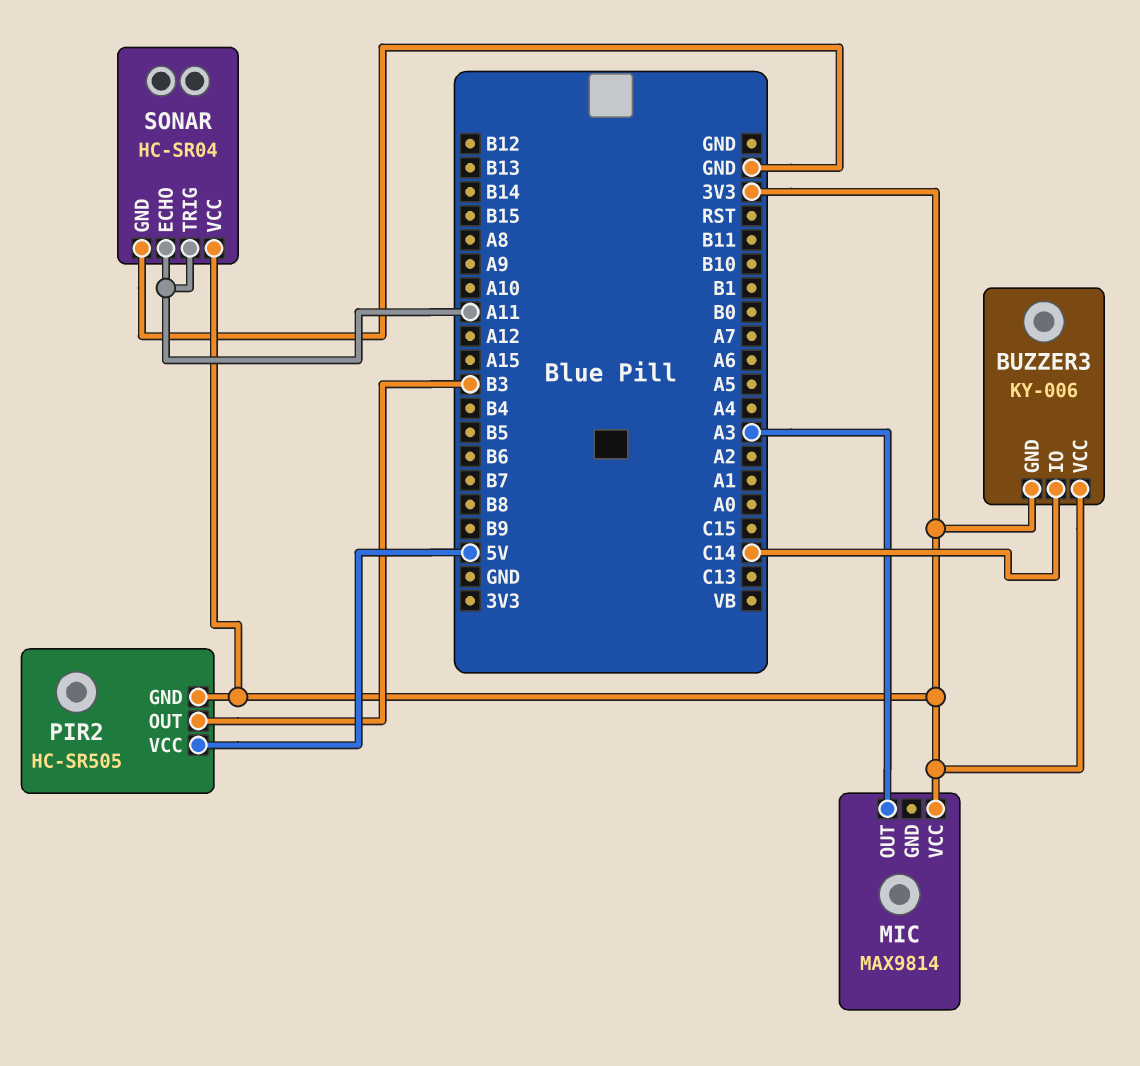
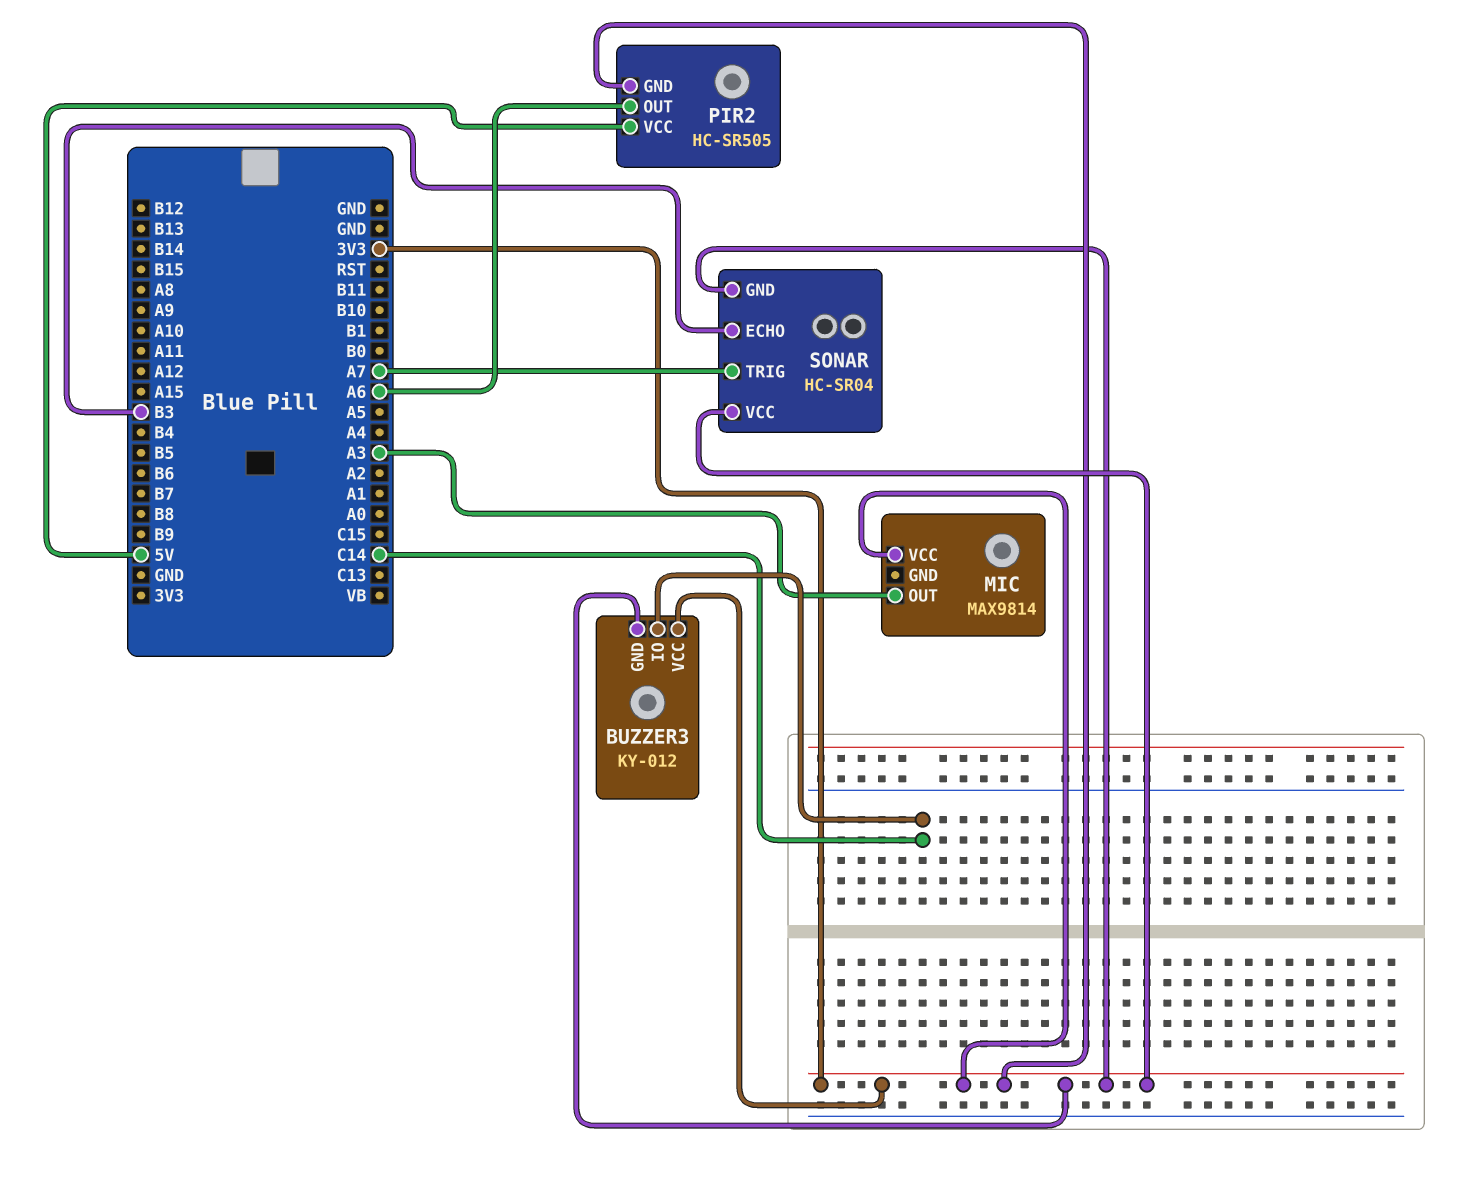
BUZZER3: KY-006 -> KY-012
PIR2 pin OUT: B3 -> A6
SONAR pin ECHO: A11 -> B3
SONAR pin GND: GND -> 3V3
SONAR pin TRIG: A11 -> A7

